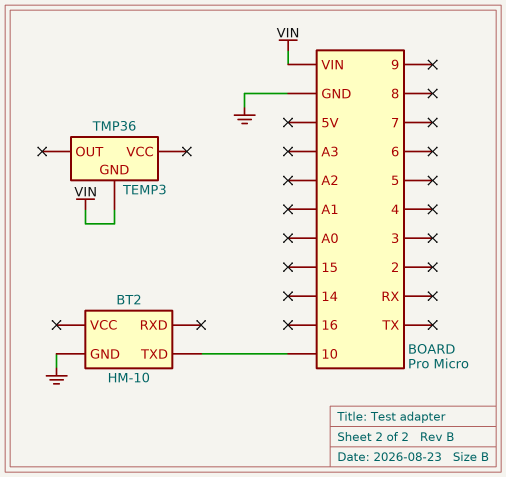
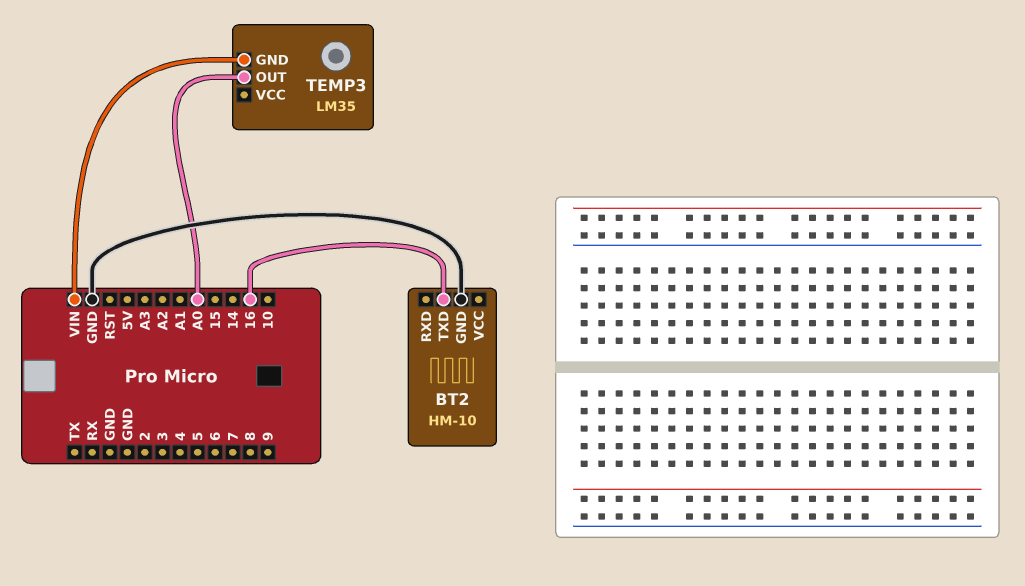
BT2 pin TXD: 10 -> 16
TEMP3: TMP36 -> LM35
TEMP3 pin OUT: none -> A0

